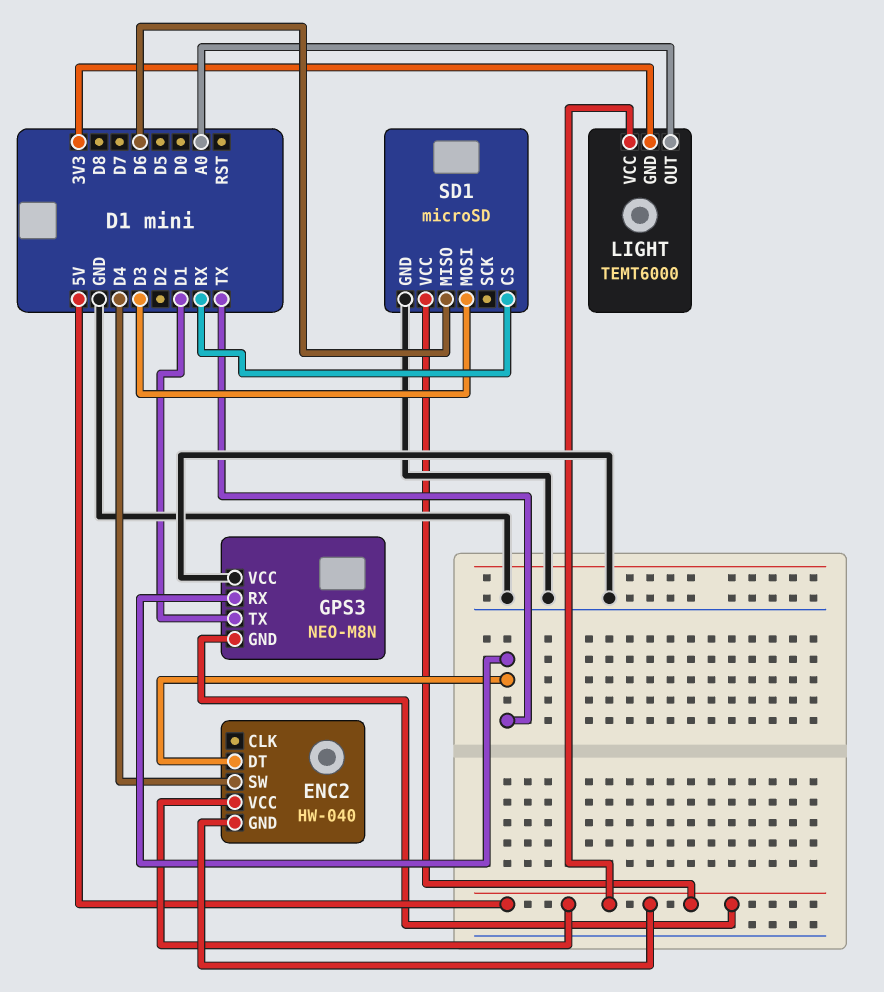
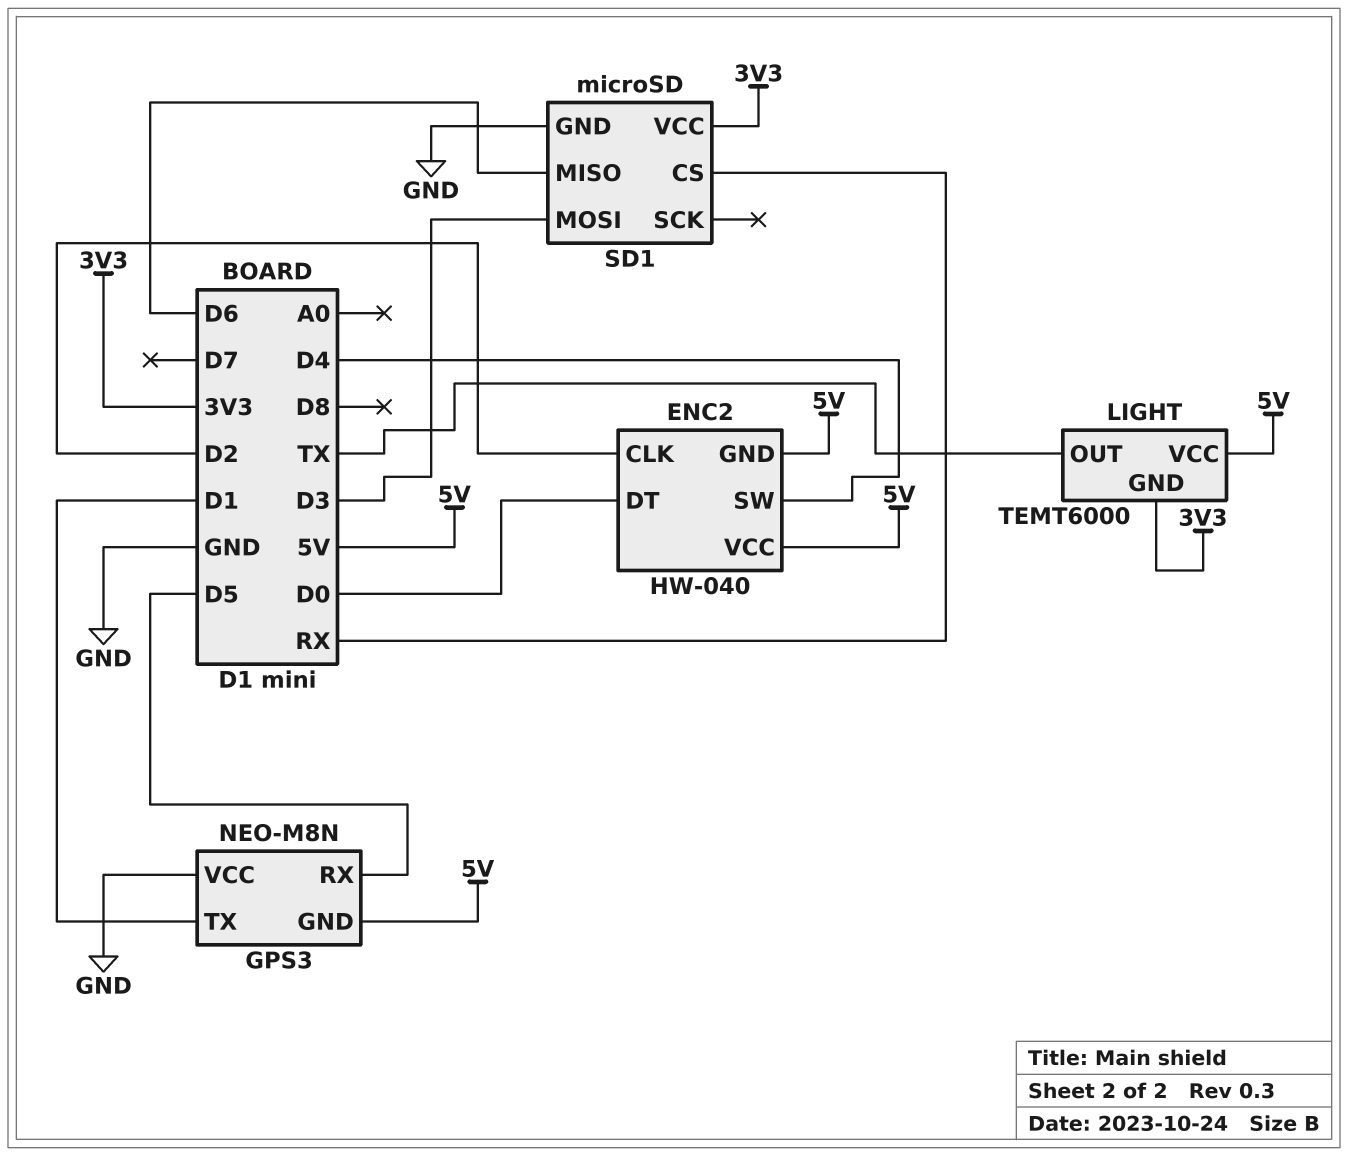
ENC2 pin CLK: none -> D2
ENC2 pin DT: TX -> D0
GPS3 pin RX: TX -> D5
LIGHT pin OUT: A0 -> TX
SD1 pin VCC: 5V -> 3V3

